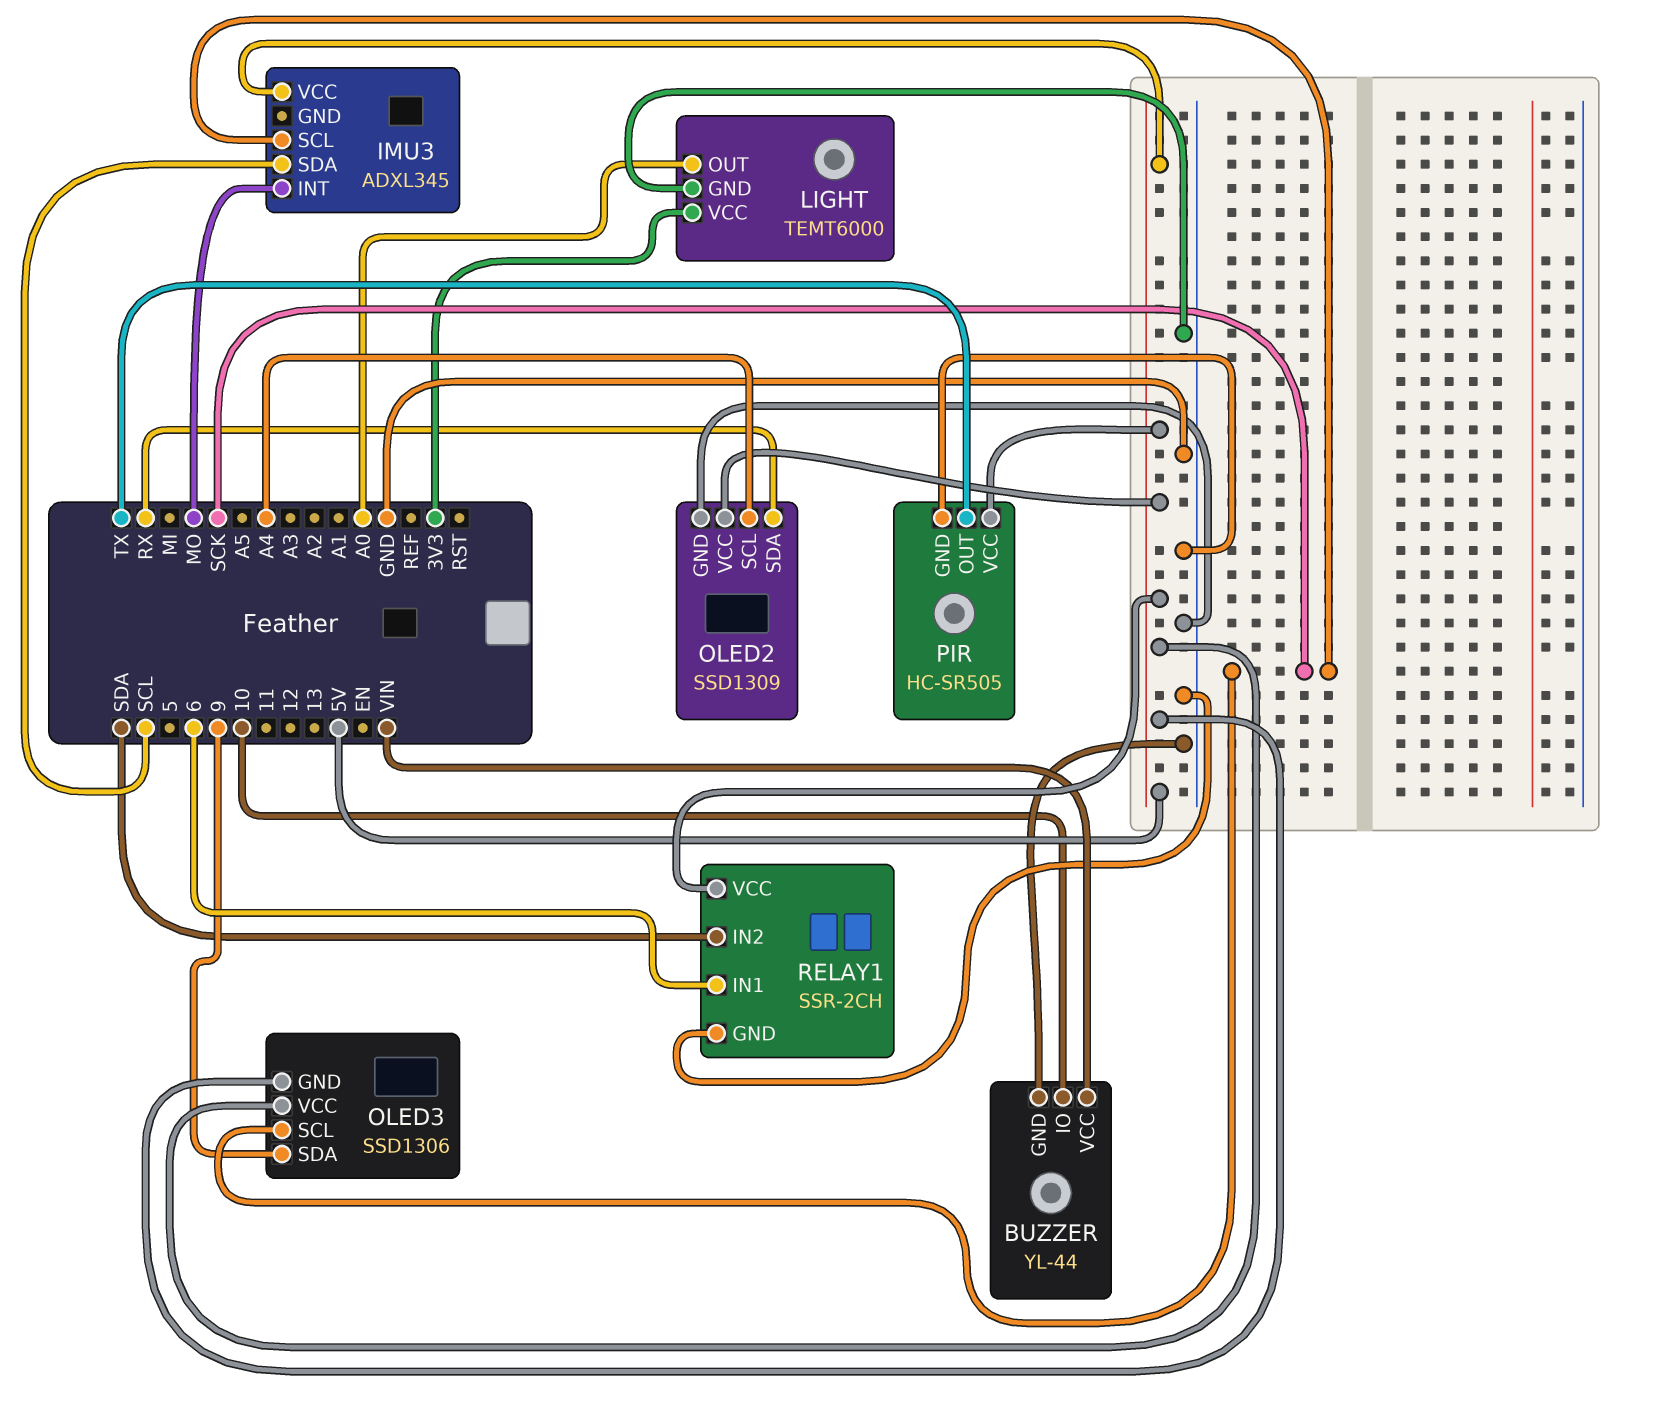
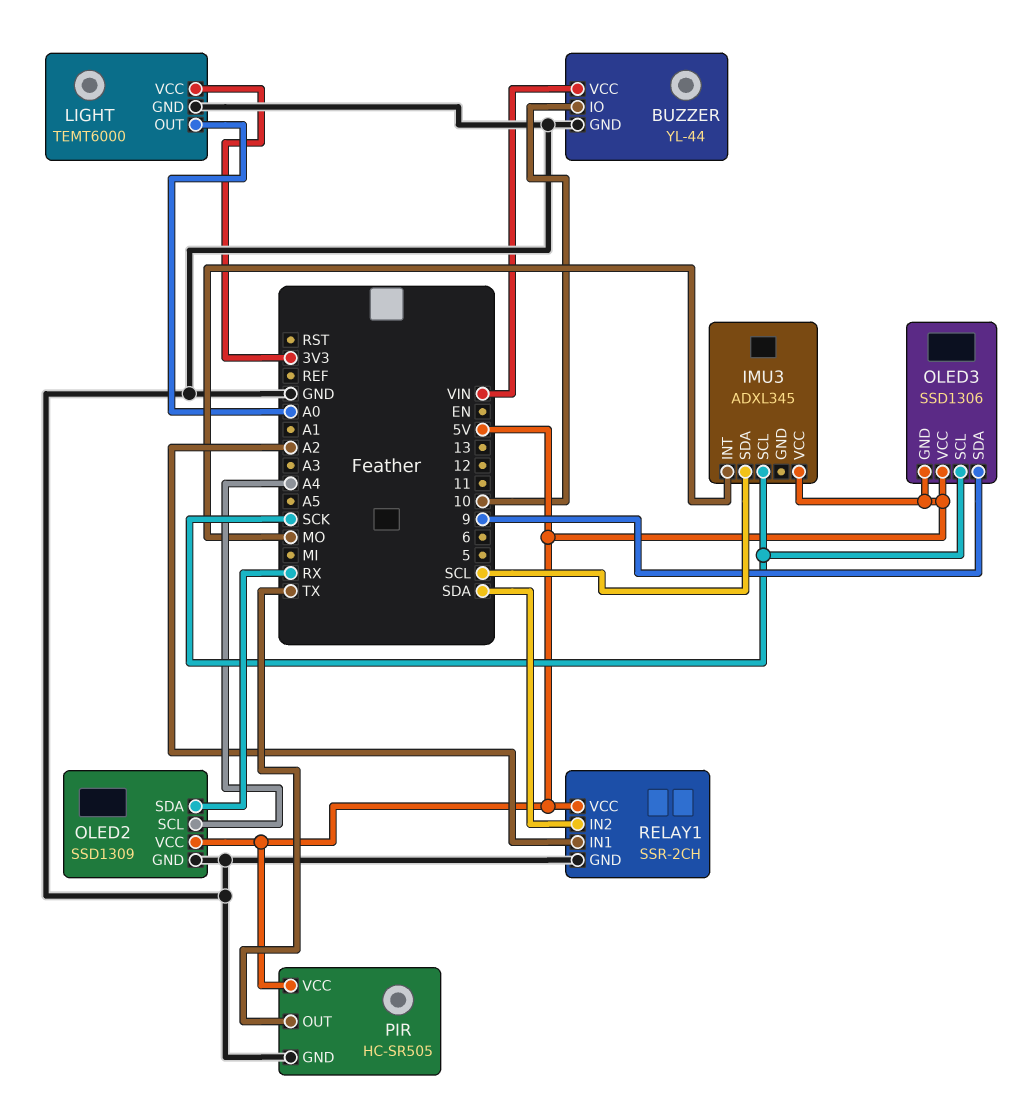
RELAY1 pin IN1: 6 -> A2

